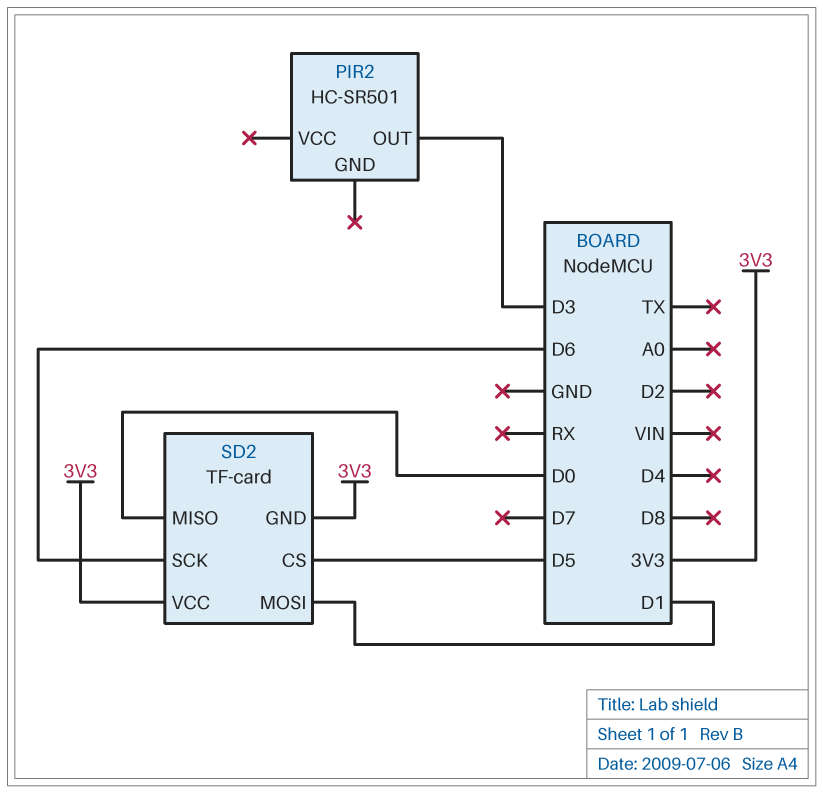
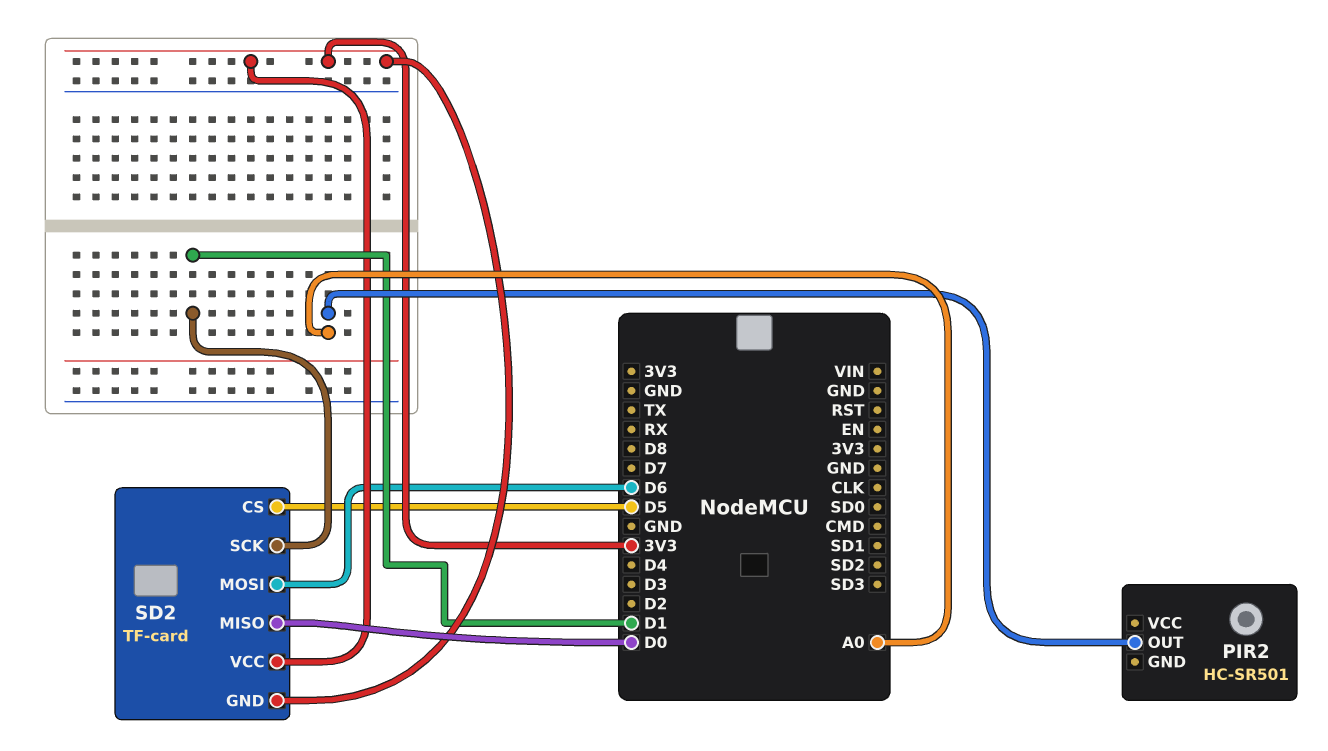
PIR2 pin OUT: D3 -> A0
SD2 pin MOSI: D1 -> D6
SD2 pin SCK: D6 -> D1

